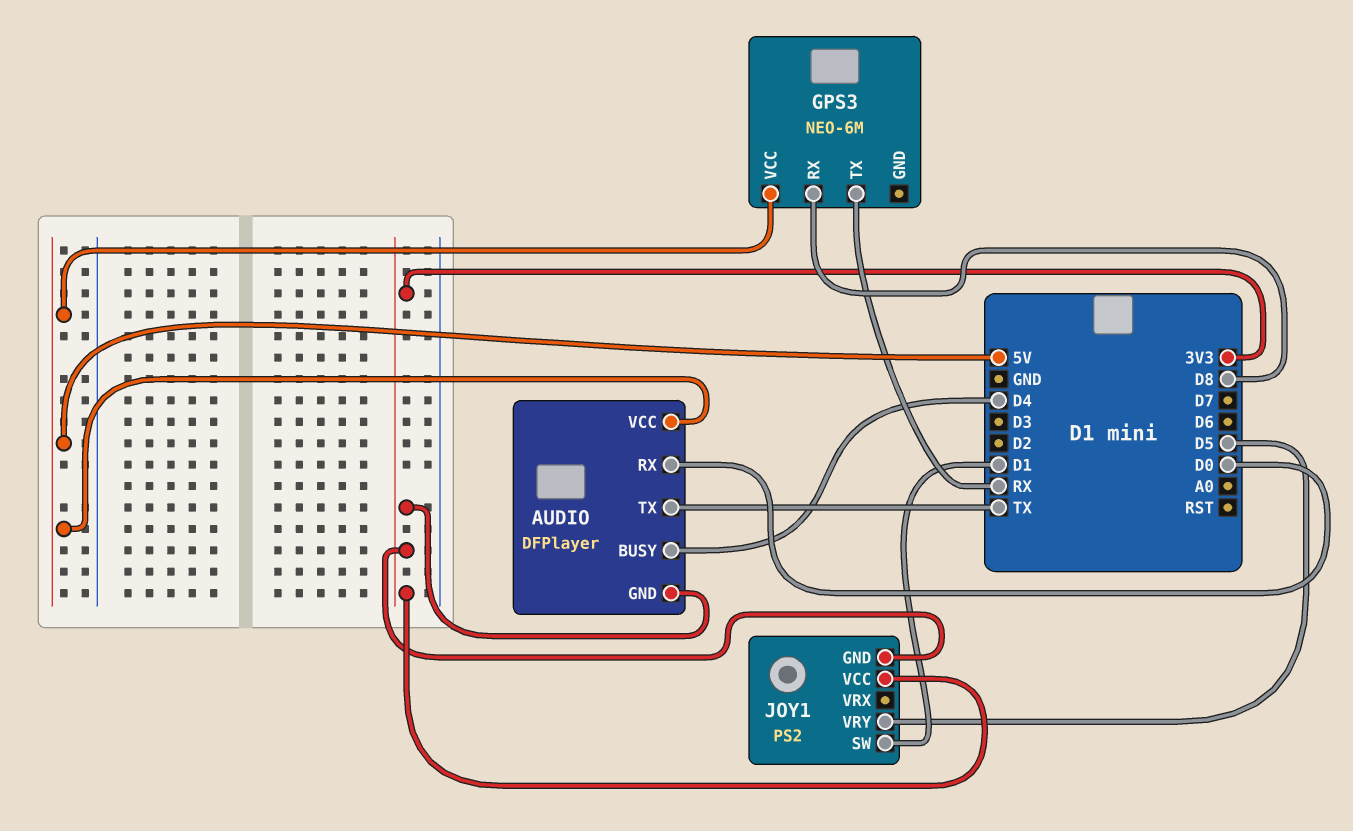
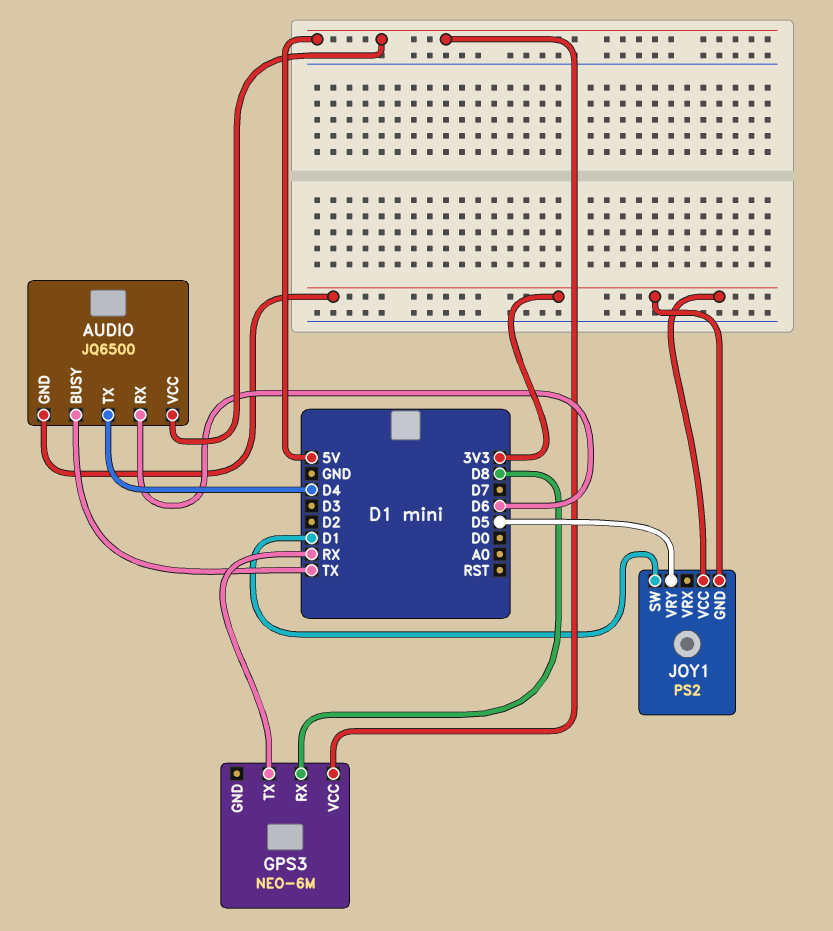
AUDIO: DFPlayer -> JQ6500
AUDIO pin BUSY: D4 -> TX
AUDIO pin RX: D0 -> D6
AUDIO pin TX: TX -> D4

